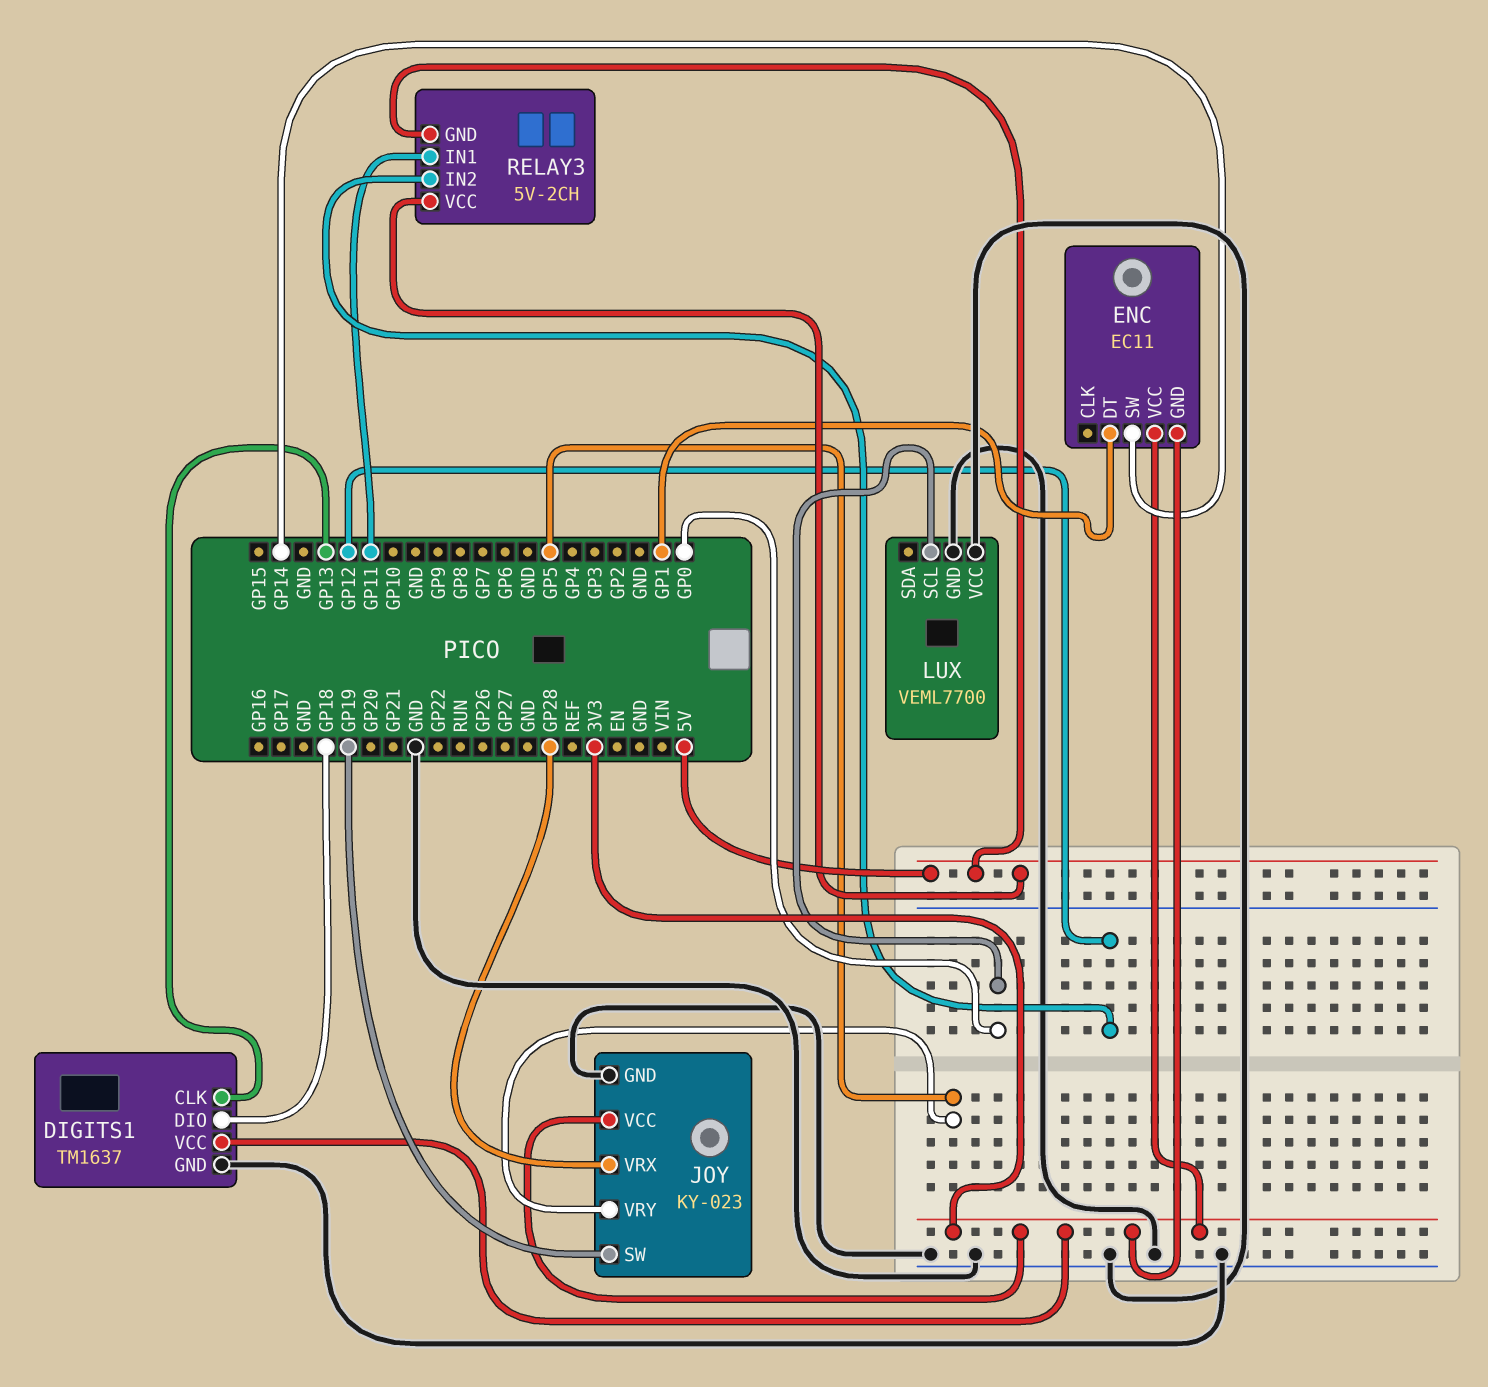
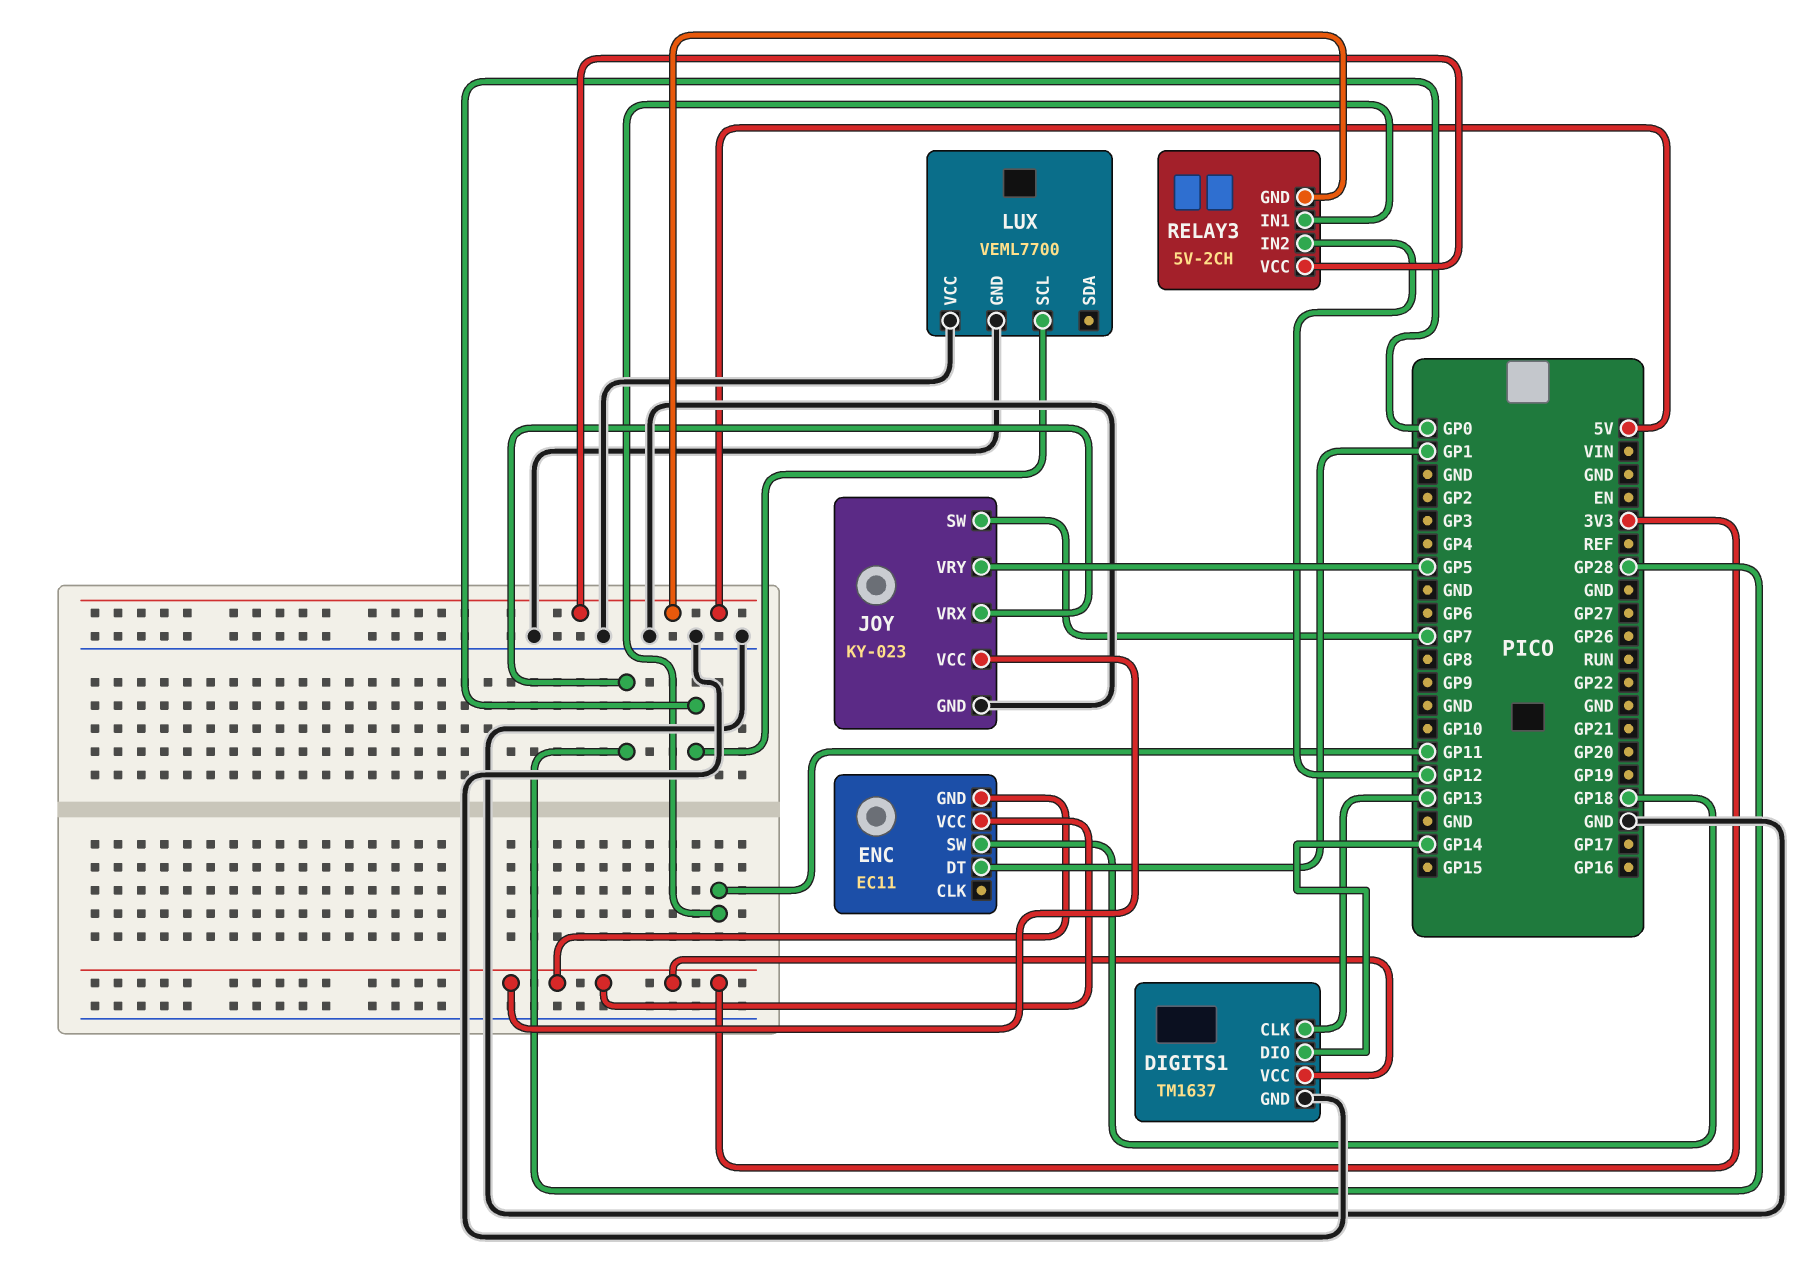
DIGITS1 pin DIO: GP18 -> GP14
ENC pin SW: GP14 -> GP18
JOY pin SW: GP19 -> GP7

